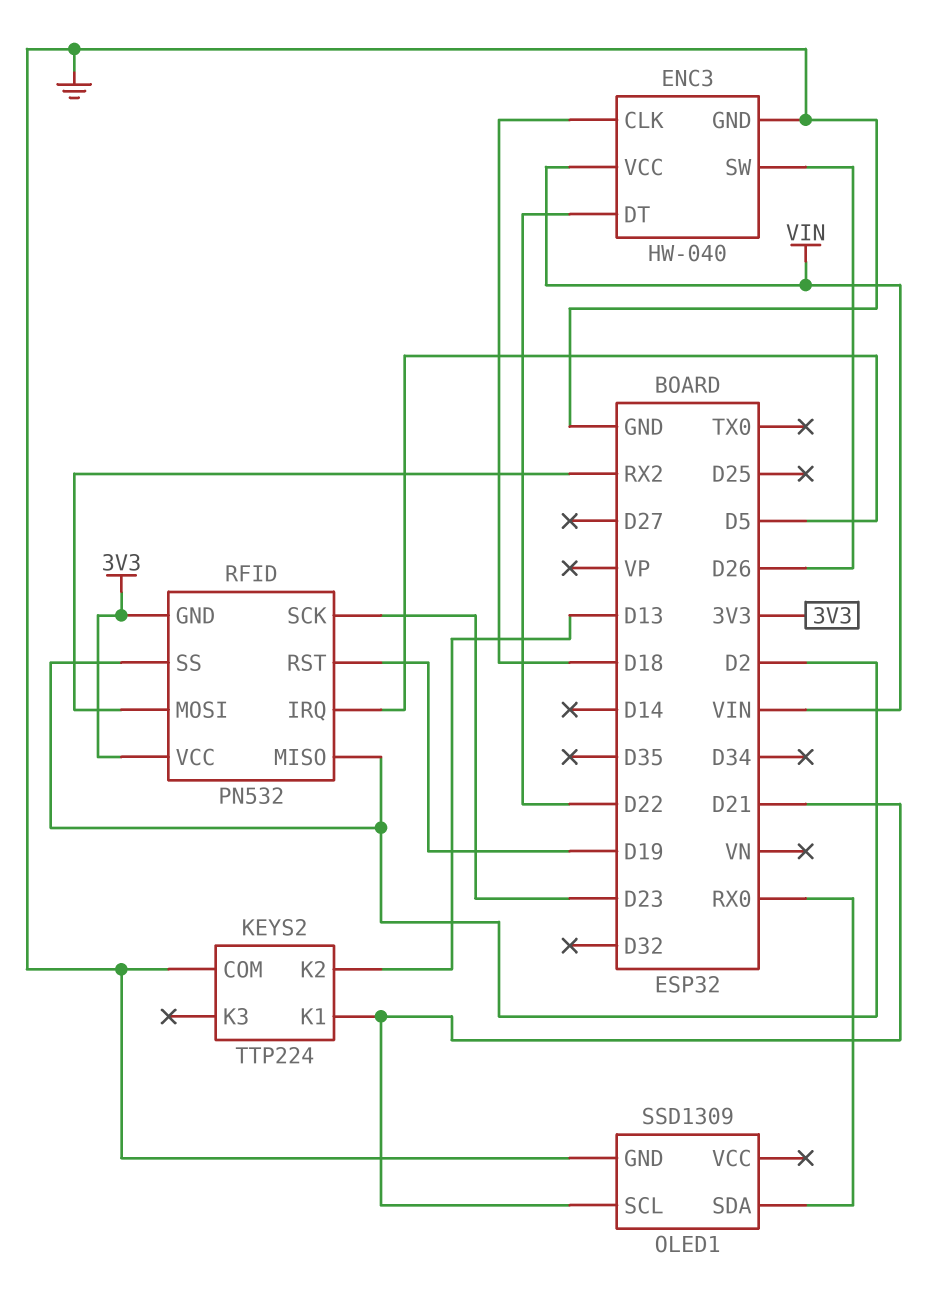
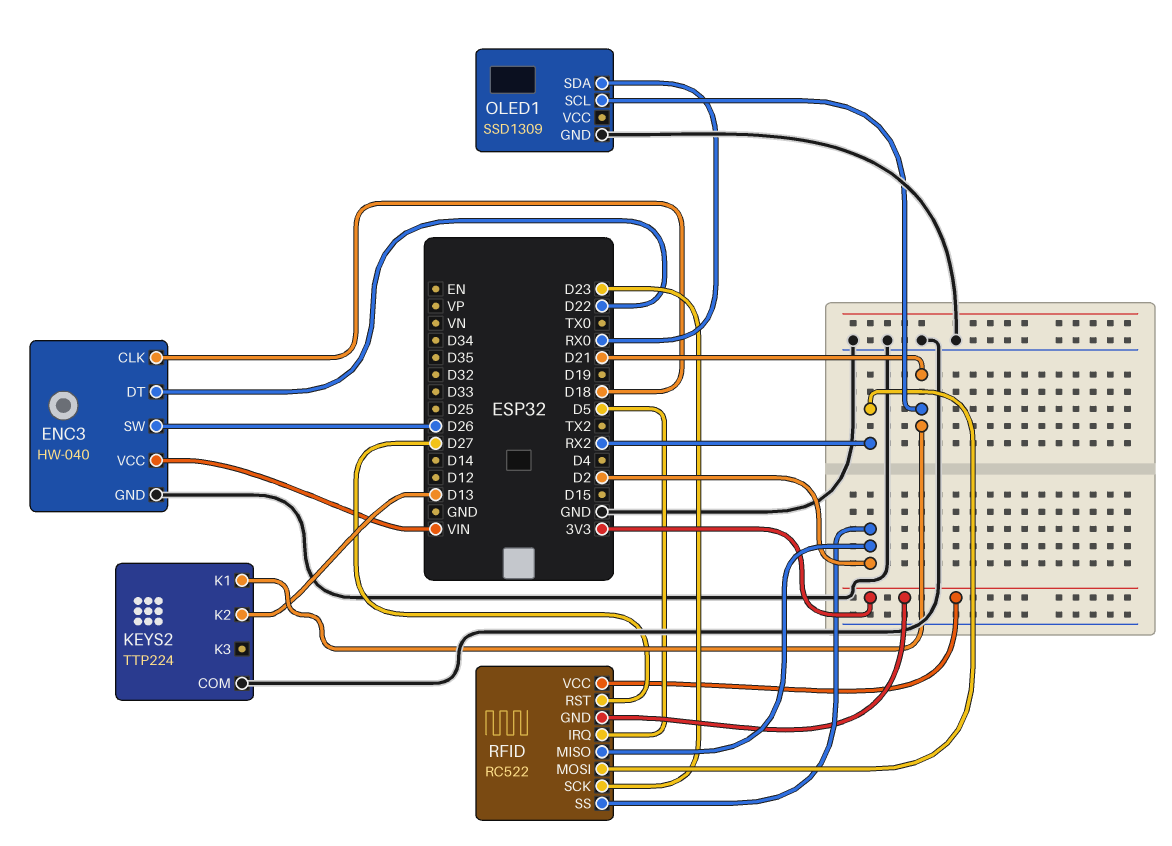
RFID: PN532 -> RC522
RFID pin RST: D19 -> D27

